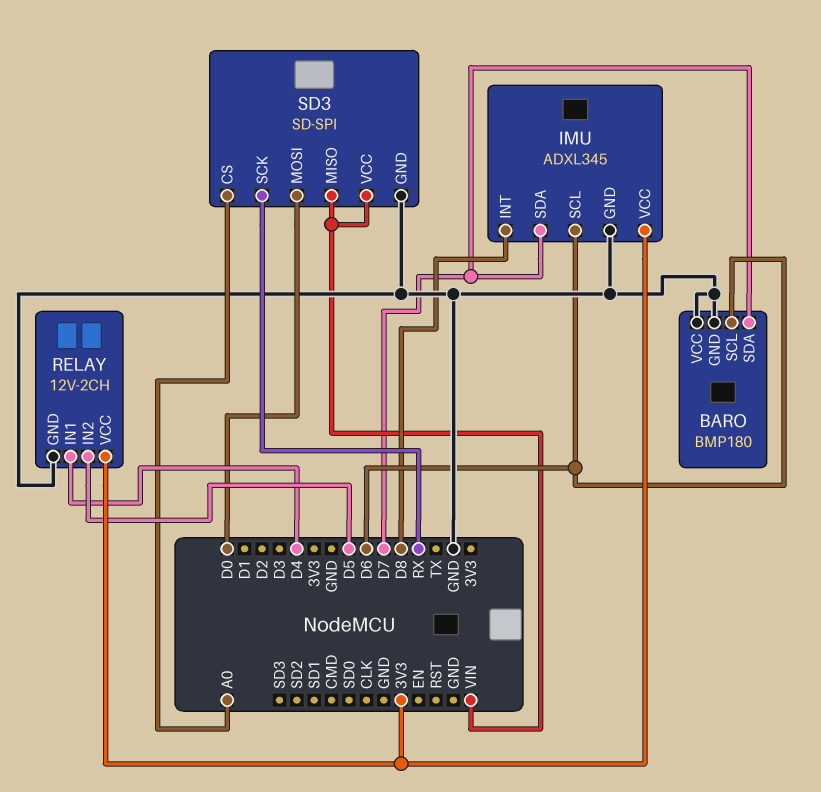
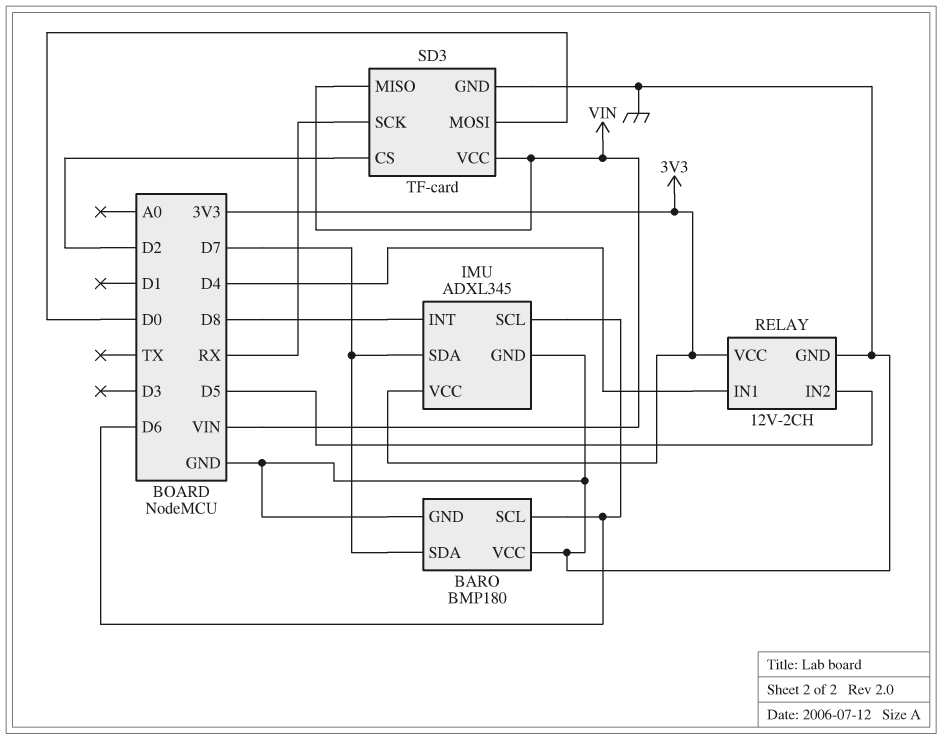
SD3: SD-SPI -> TF-card
SD3 pin CS: A0 -> D2

